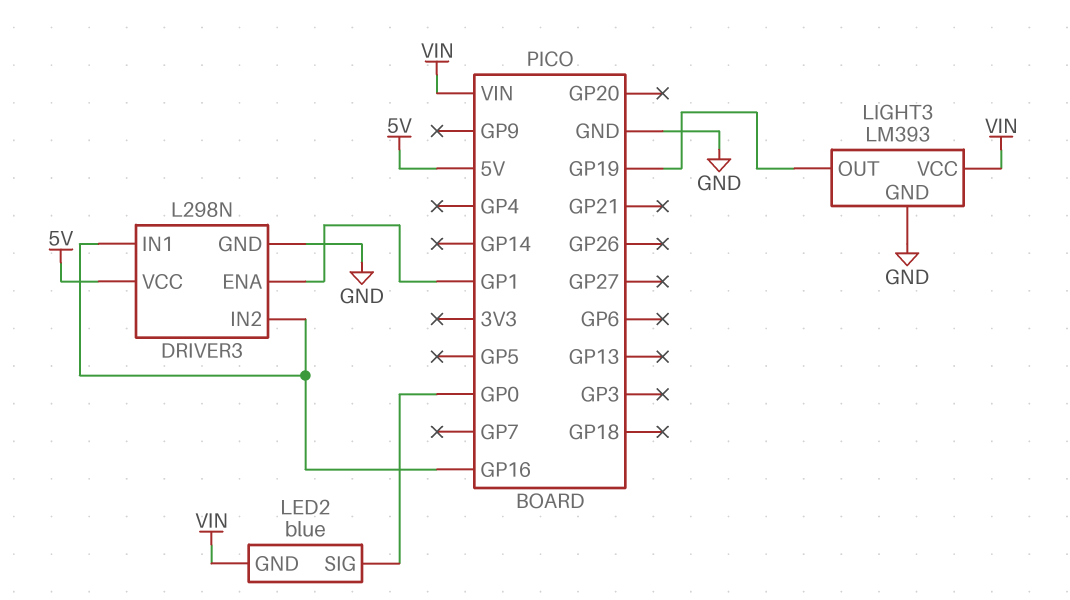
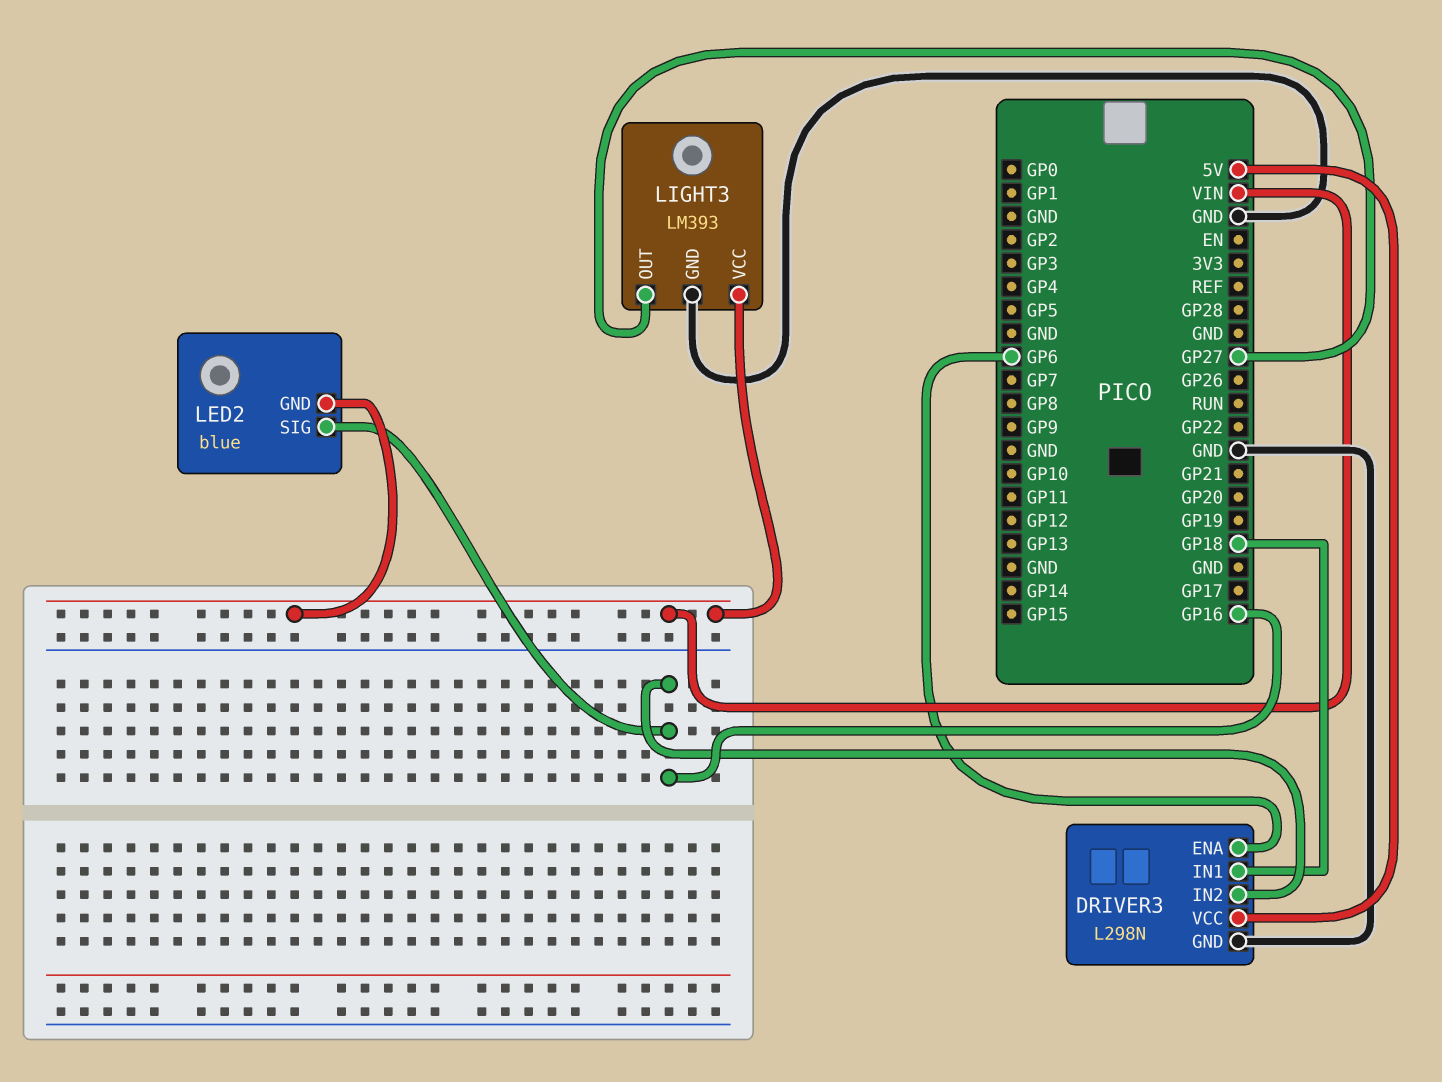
DRIVER3 pin ENA: GP1 -> GP6
DRIVER3 pin IN1: GP16 -> GP18
LED2 pin SIG: GP0 -> GP16
LIGHT3 pin OUT: GP19 -> GP27

